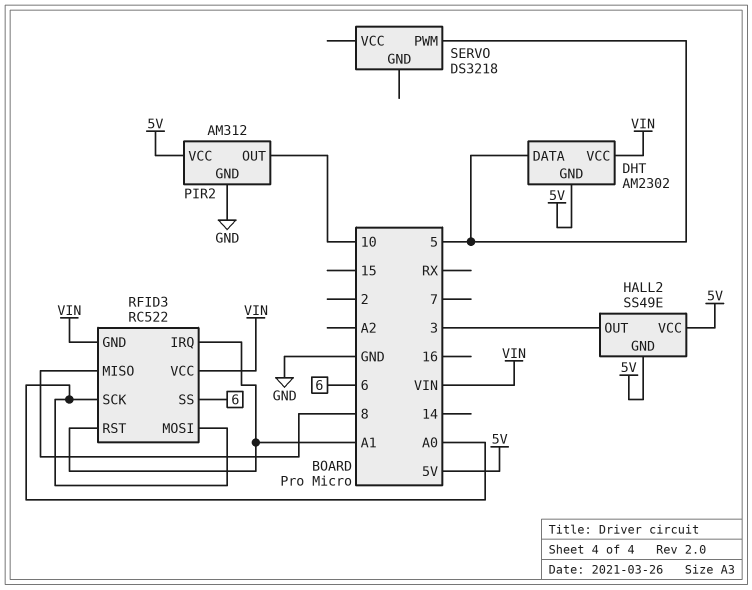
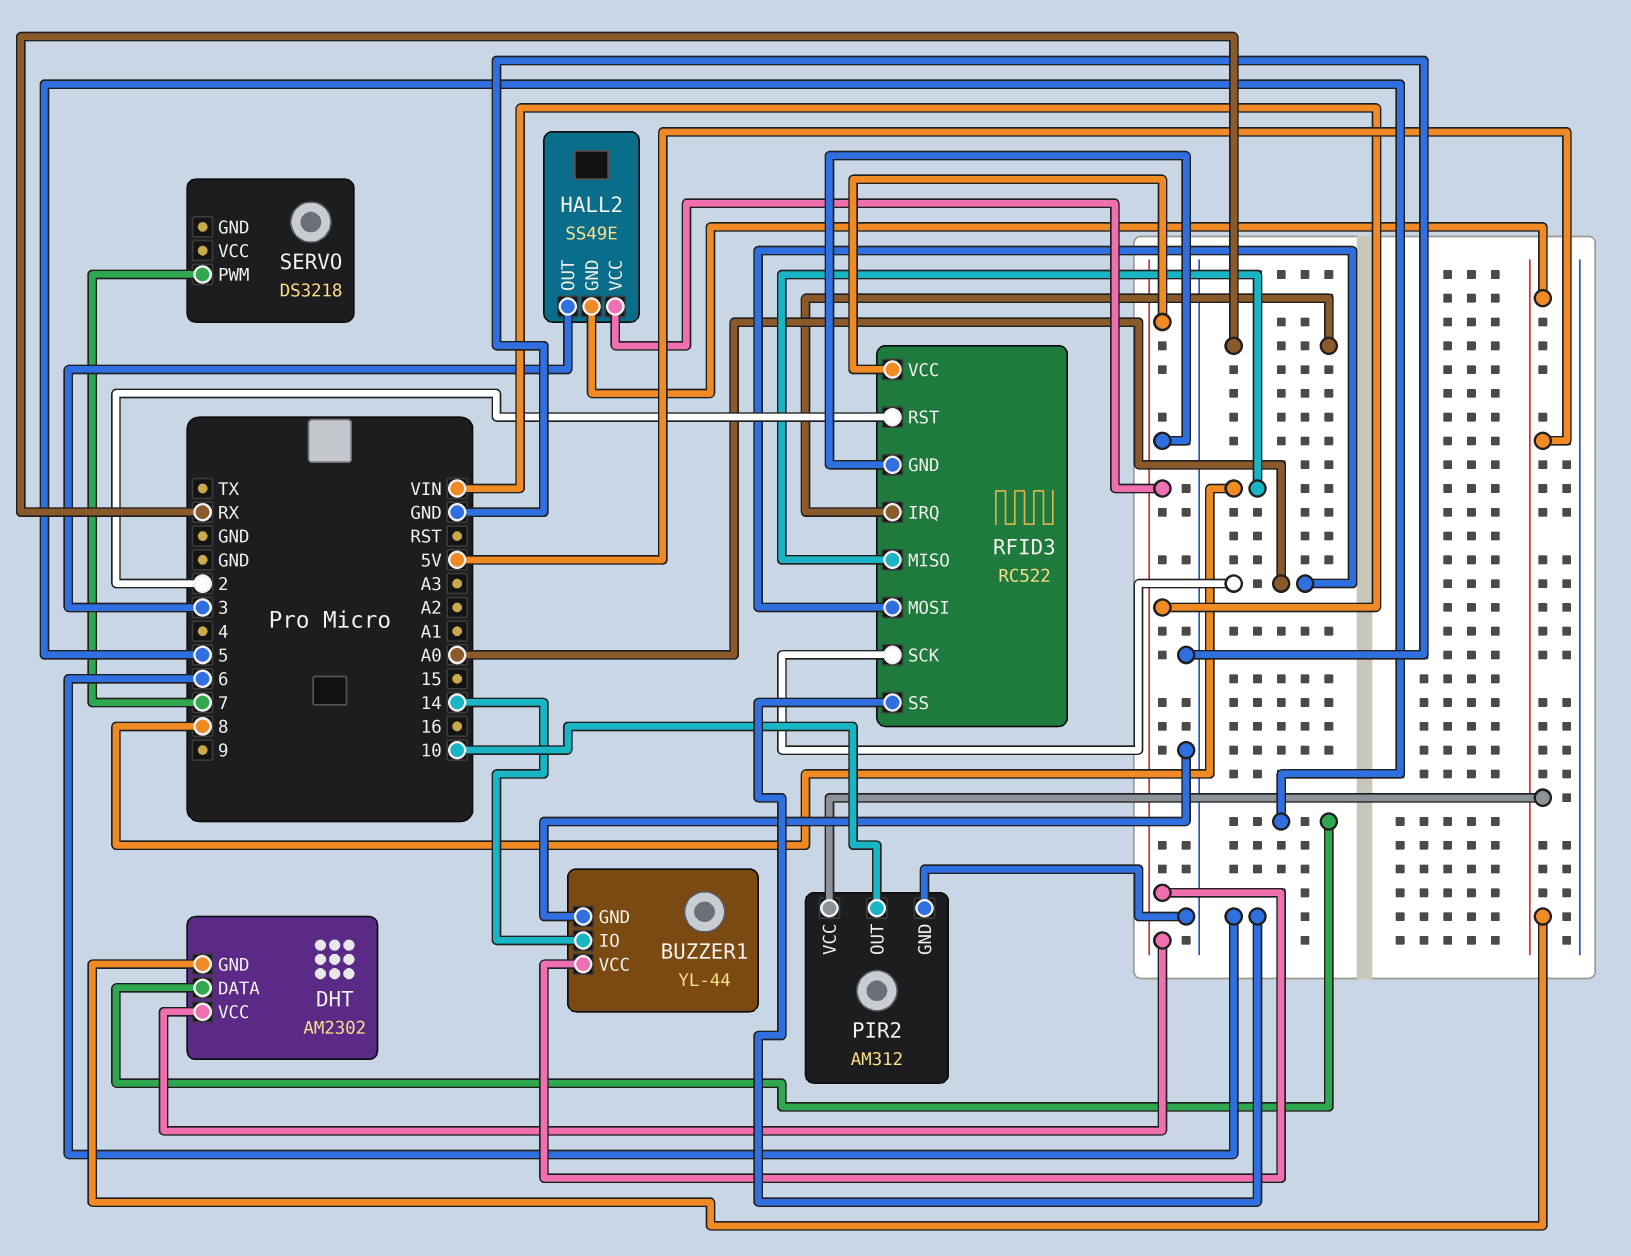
BUZZER1: none -> YL-44
BUZZER1 pin GND: none -> GND
BUZZER1 pin IO: none -> 14
BUZZER1 pin VCC: none -> VIN
HALL2 pin VCC: 5V -> VIN
RFID3 pin IRQ: A1 -> RX
RFID3 pin RST: A1 -> 2
SERVO pin PWM: 5 -> 7

